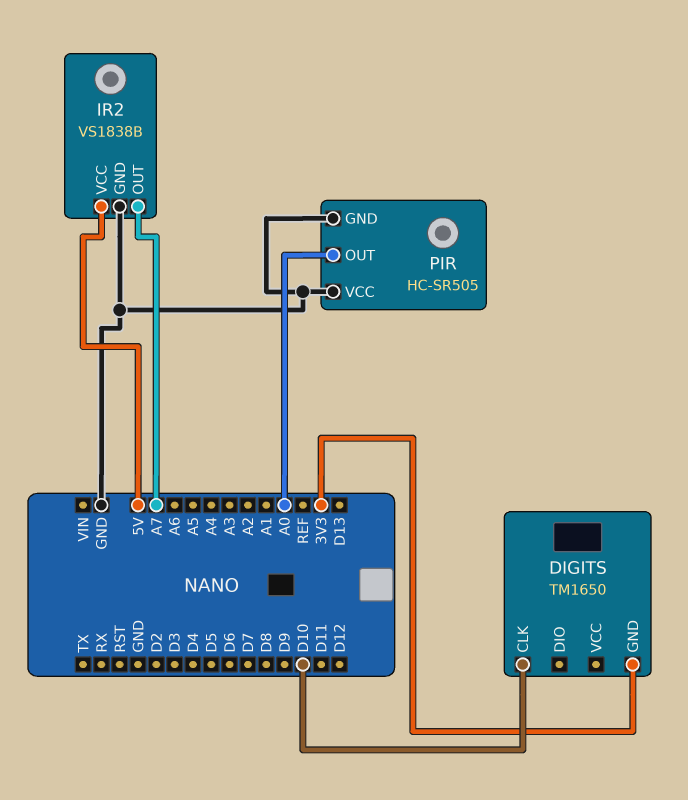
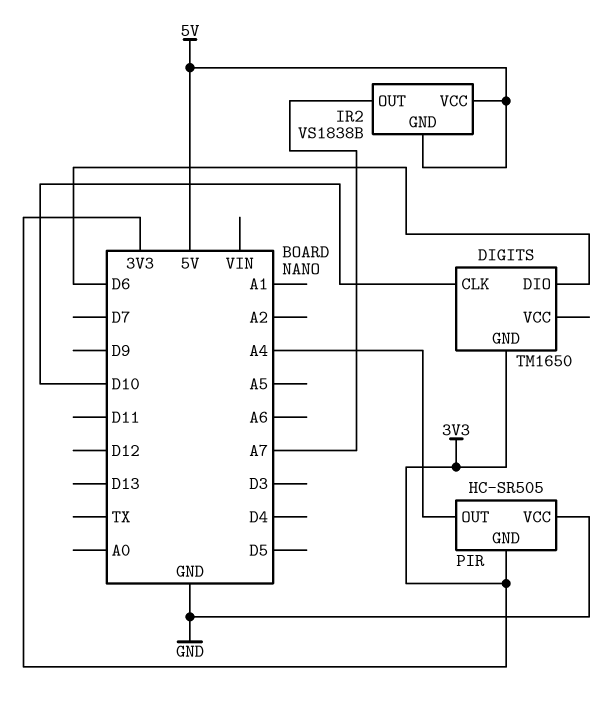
DIGITS pin DIO: none -> D6
IR2 pin GND: GND -> 5V
PIR pin GND: GND -> 3V3
PIR pin OUT: A0 -> A4

